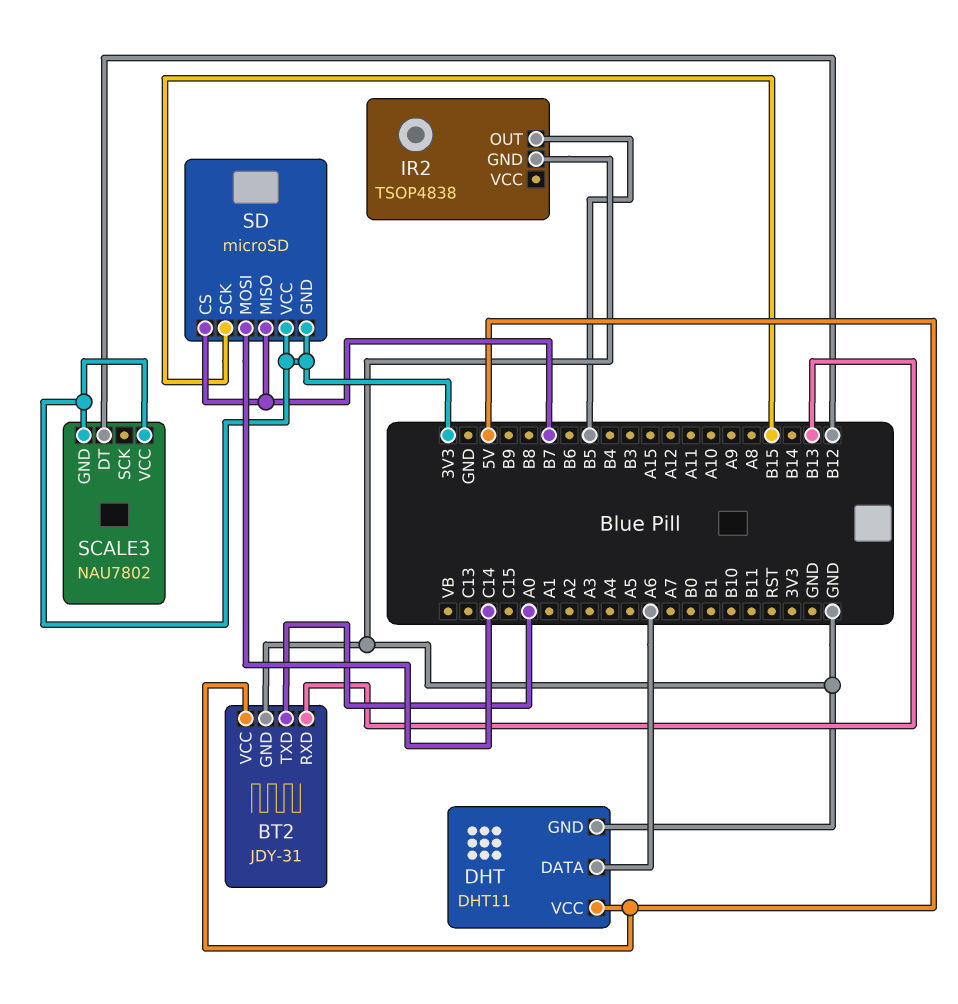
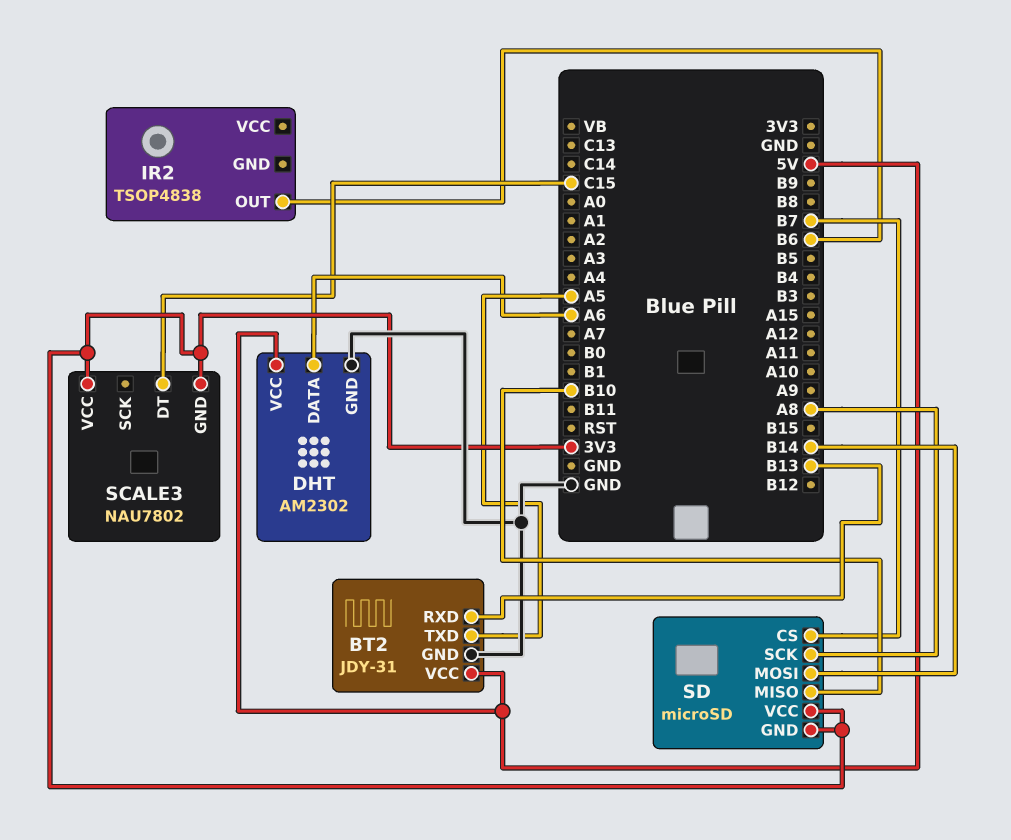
BT2 pin TXD: A0 -> A5
DHT: DHT11 -> AM2302
IR2 pin GND: GND -> none
IR2 pin OUT: B5 -> B6
SCALE3 pin DT: B12 -> C15
SD pin MISO: B7 -> B10
SD pin MOSI: C14 -> B14
SD pin SCK: B15 -> A8

